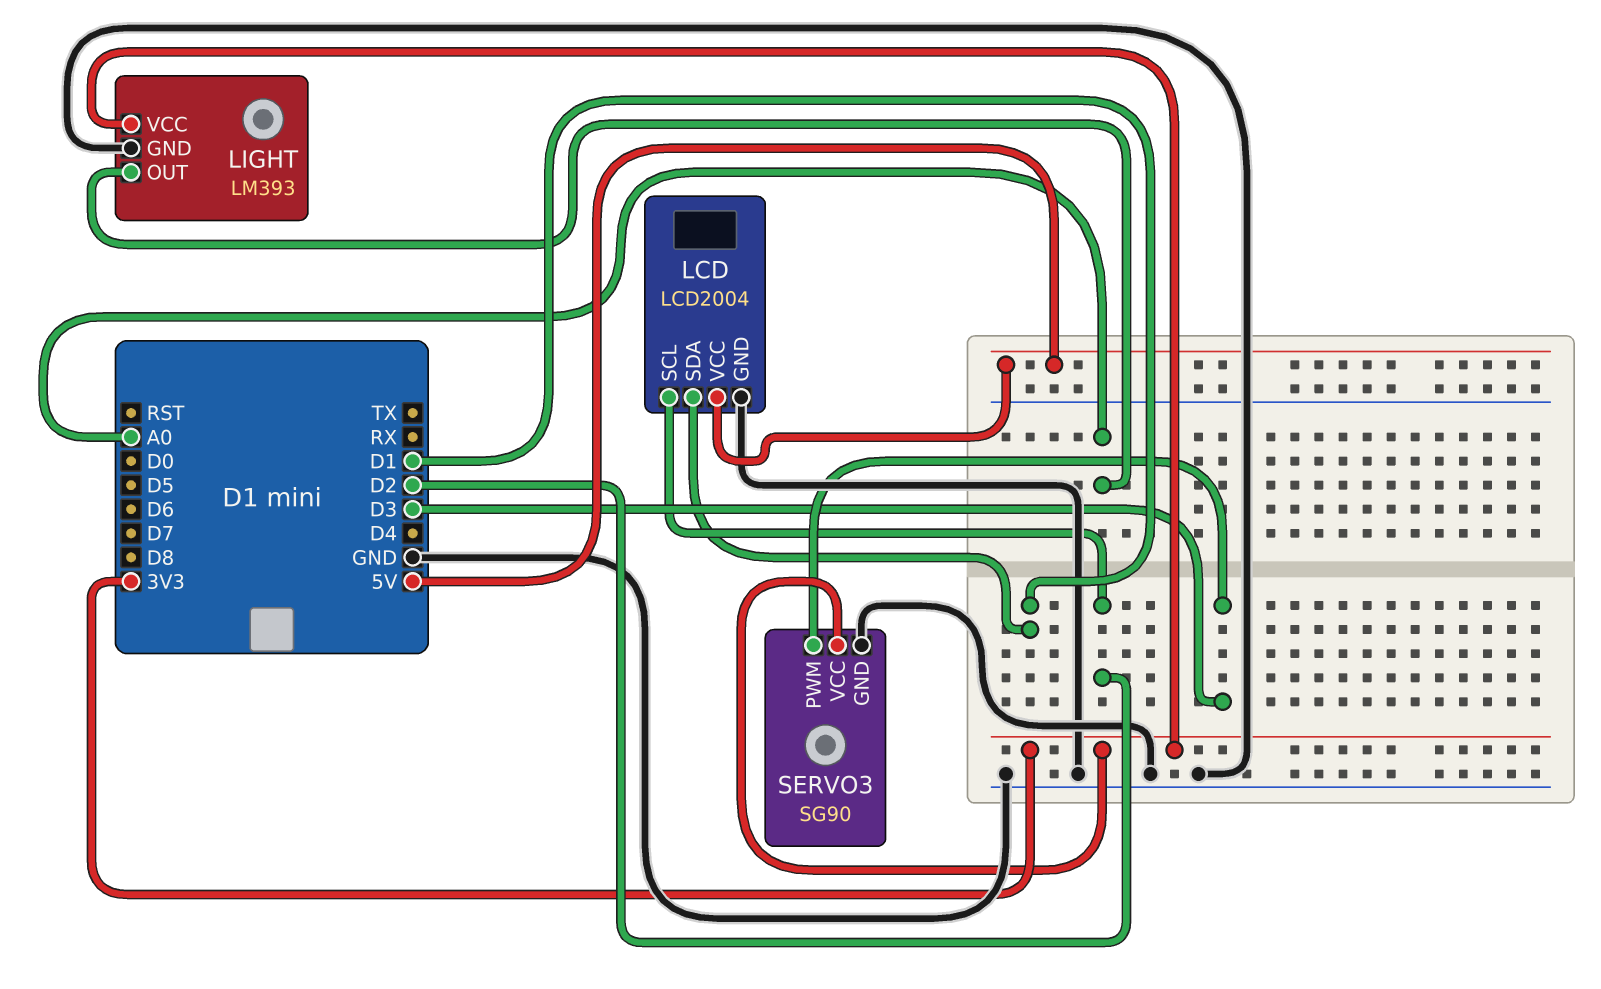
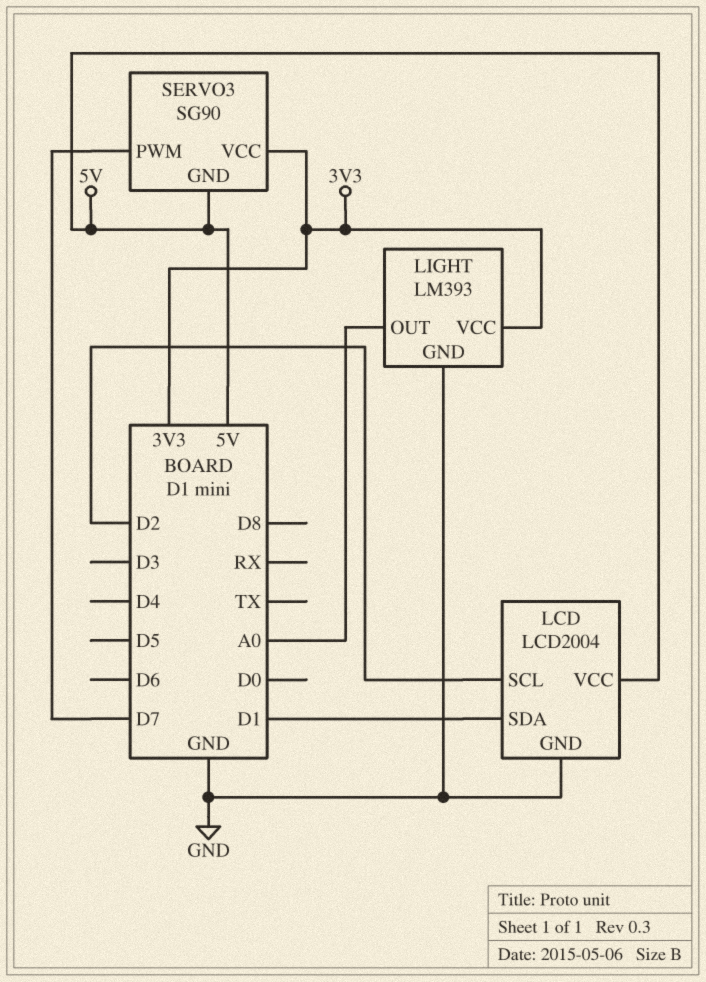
SERVO3 pin GND: GND -> 5V
SERVO3 pin PWM: D3 -> D7

